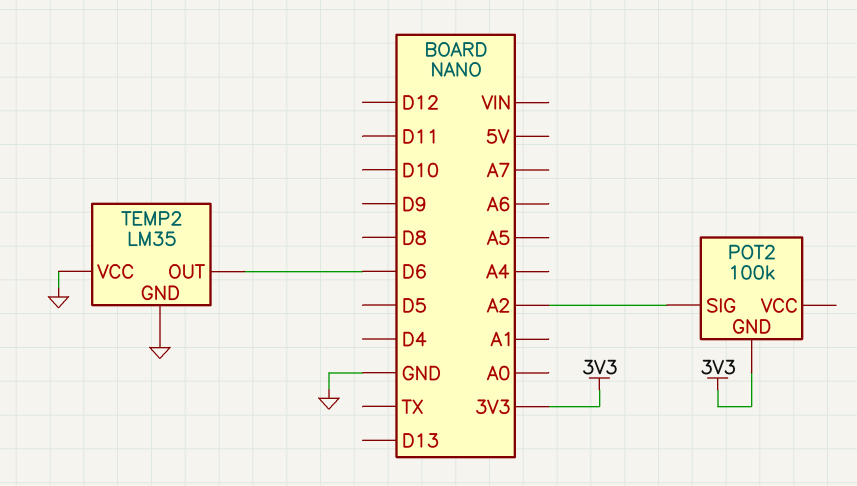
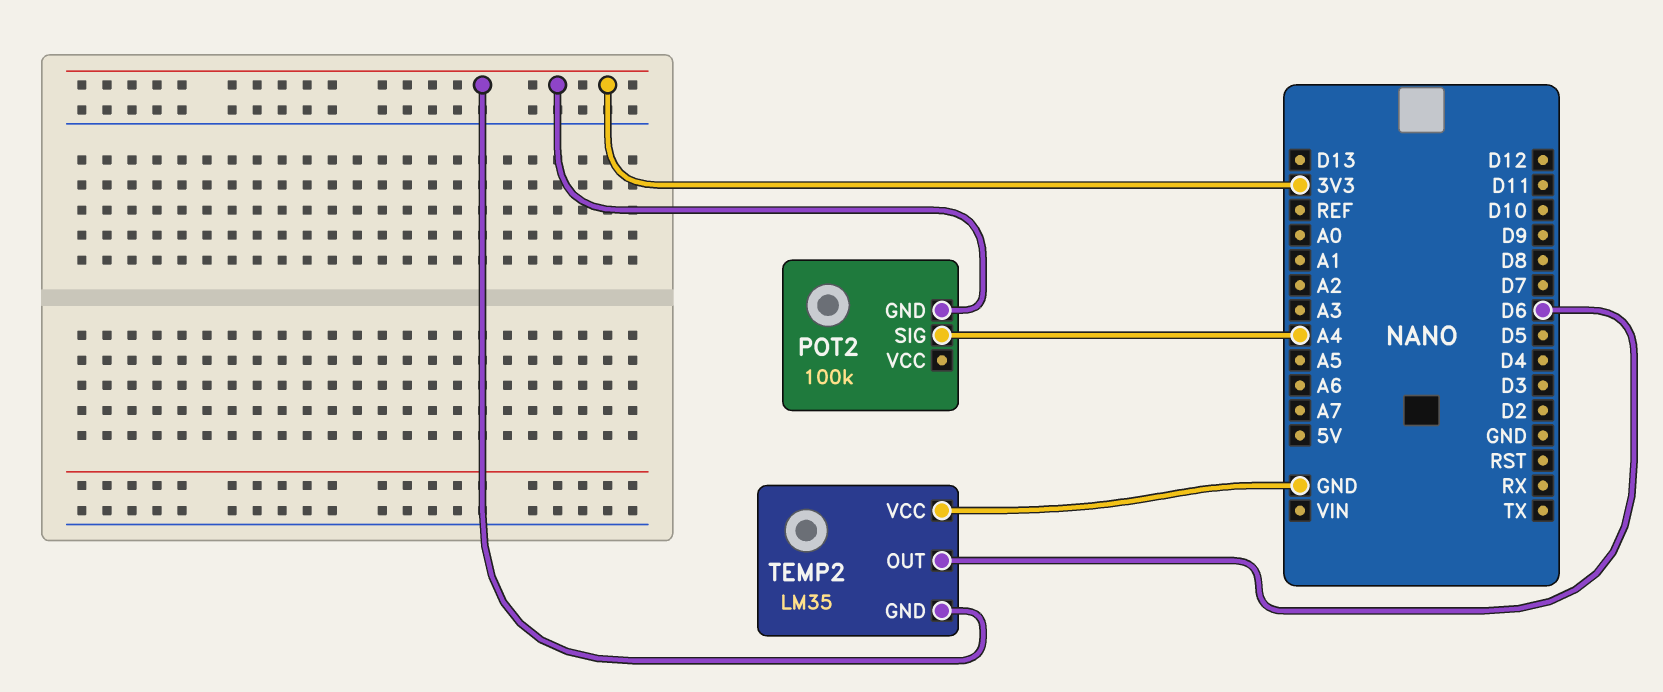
POT2 pin SIG: A2 -> A4
TEMP2 pin GND: GND -> 3V3

